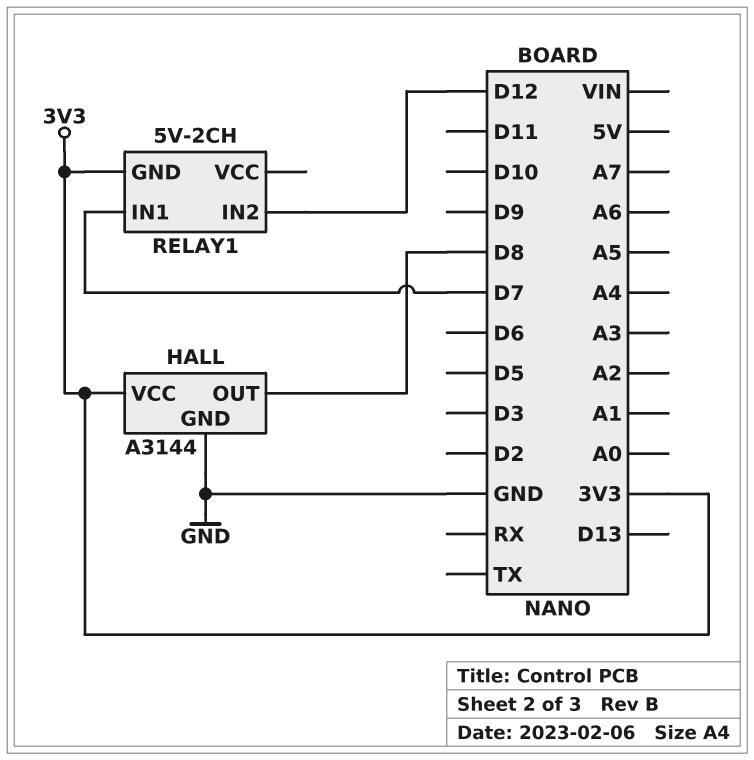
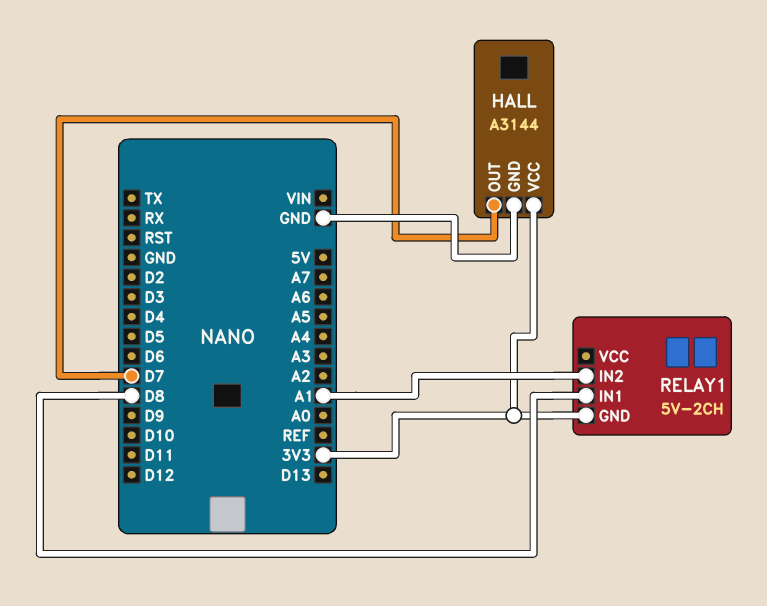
HALL pin OUT: D8 -> D7
RELAY1 pin IN1: D7 -> D8
RELAY1 pin IN2: D12 -> A1

